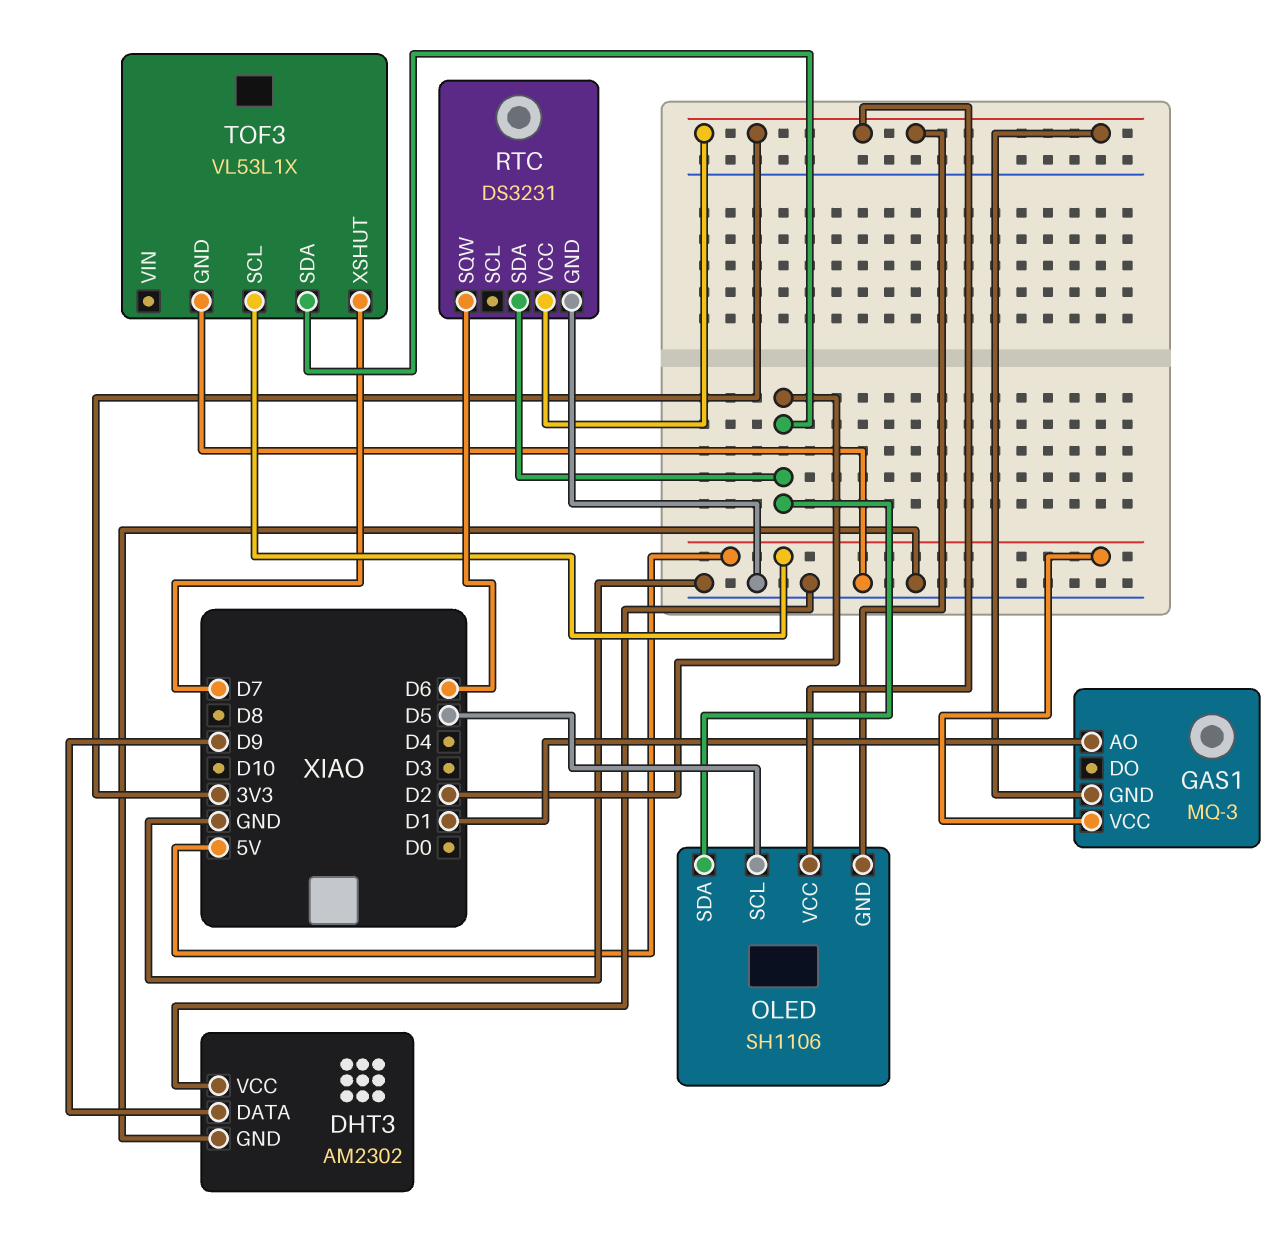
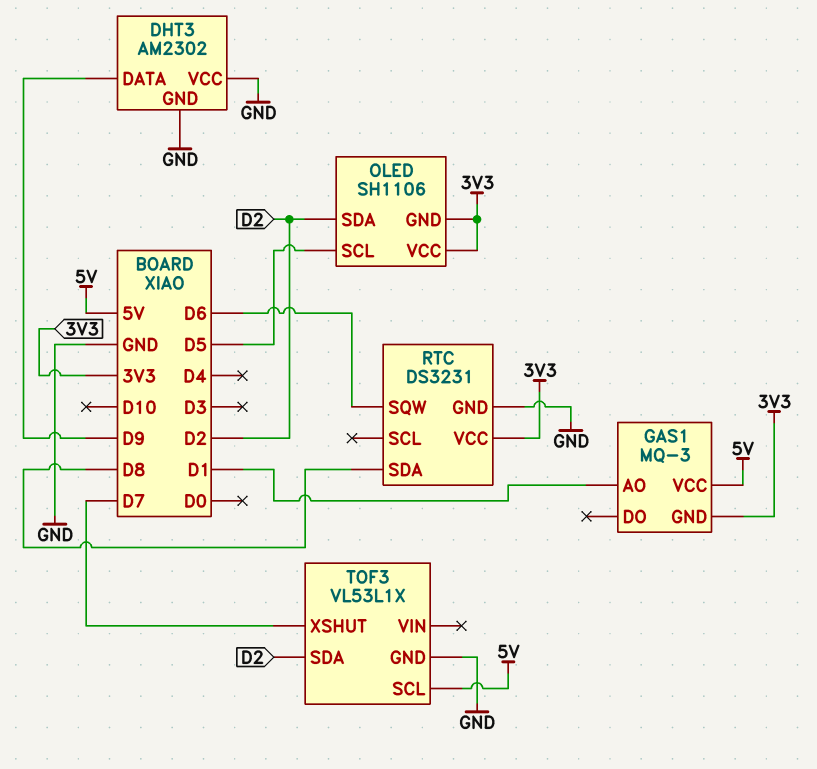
RTC pin SDA: D2 -> D8

